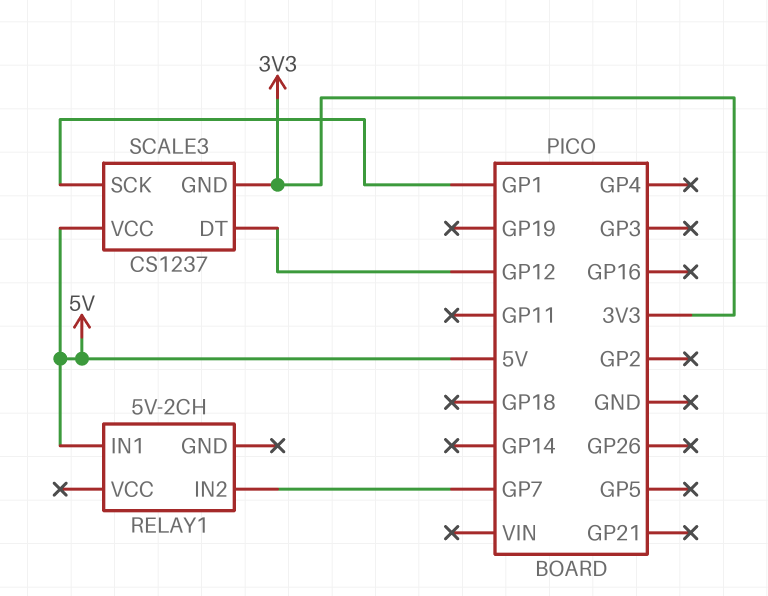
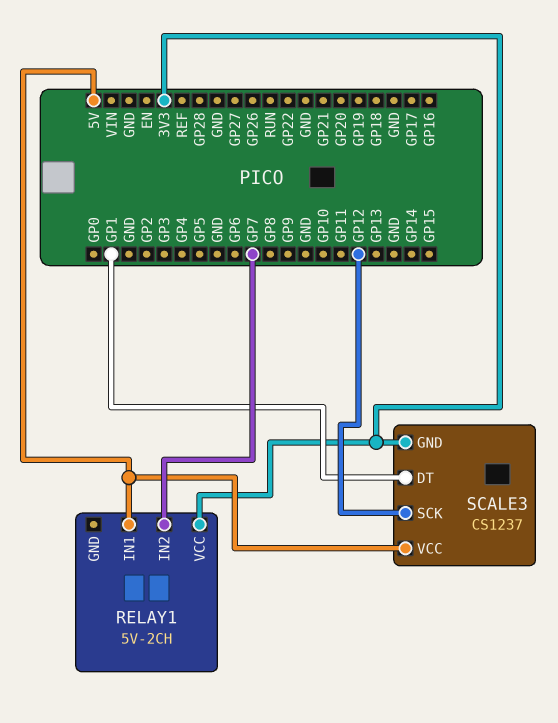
RELAY1 pin VCC: none -> 3V3
SCALE3 pin DT: GP12 -> GP1
SCALE3 pin SCK: GP1 -> GP12

